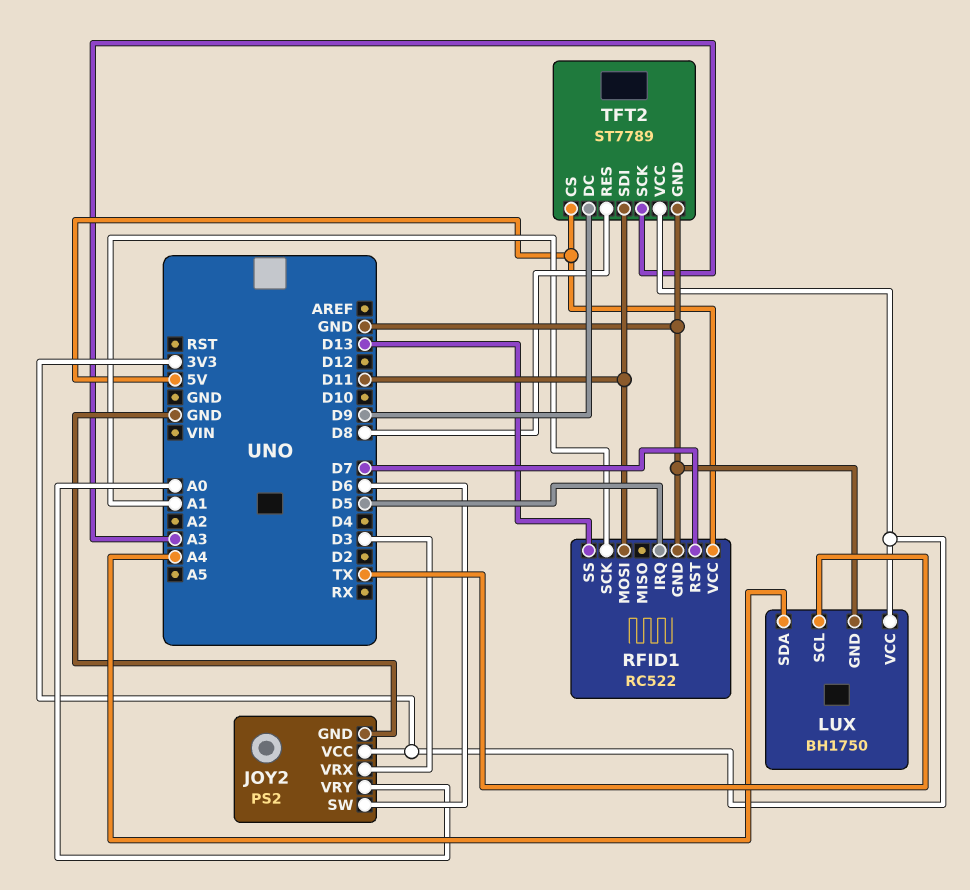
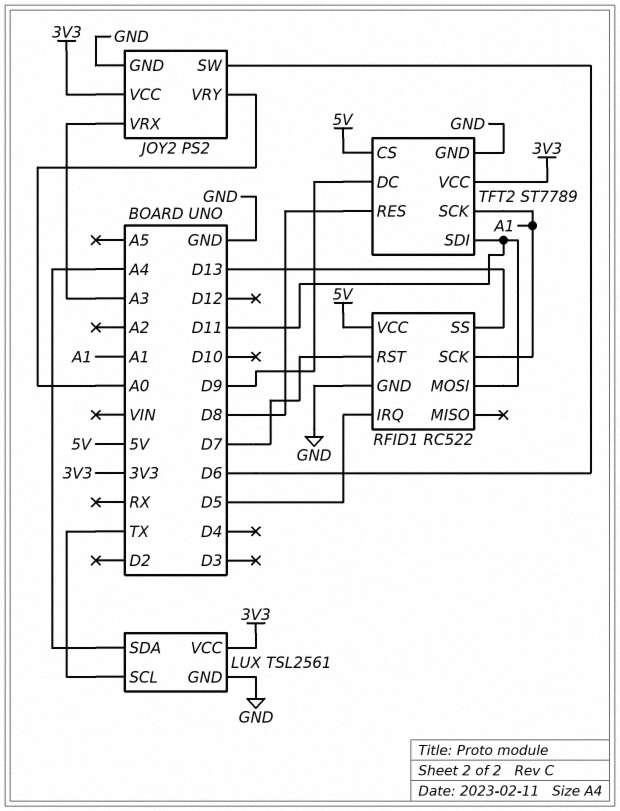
JOY2 pin VRX: D3 -> A3
LUX: BH1750 -> TSL2561
TFT2 pin SCK: A3 -> A1

